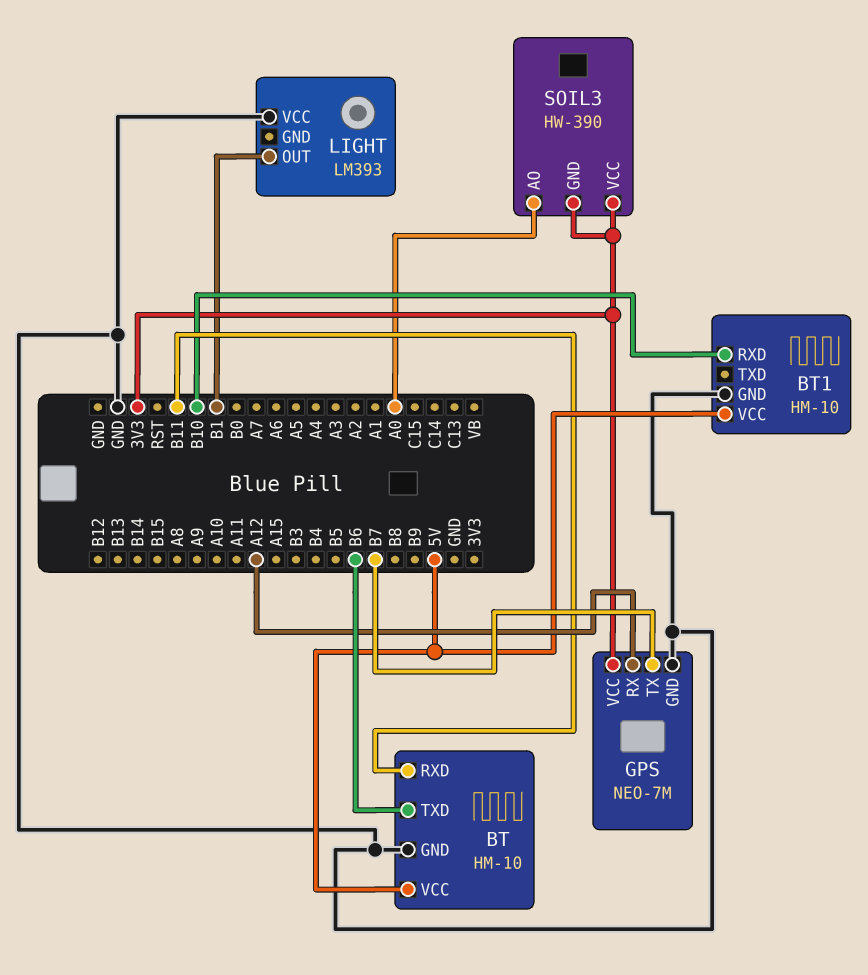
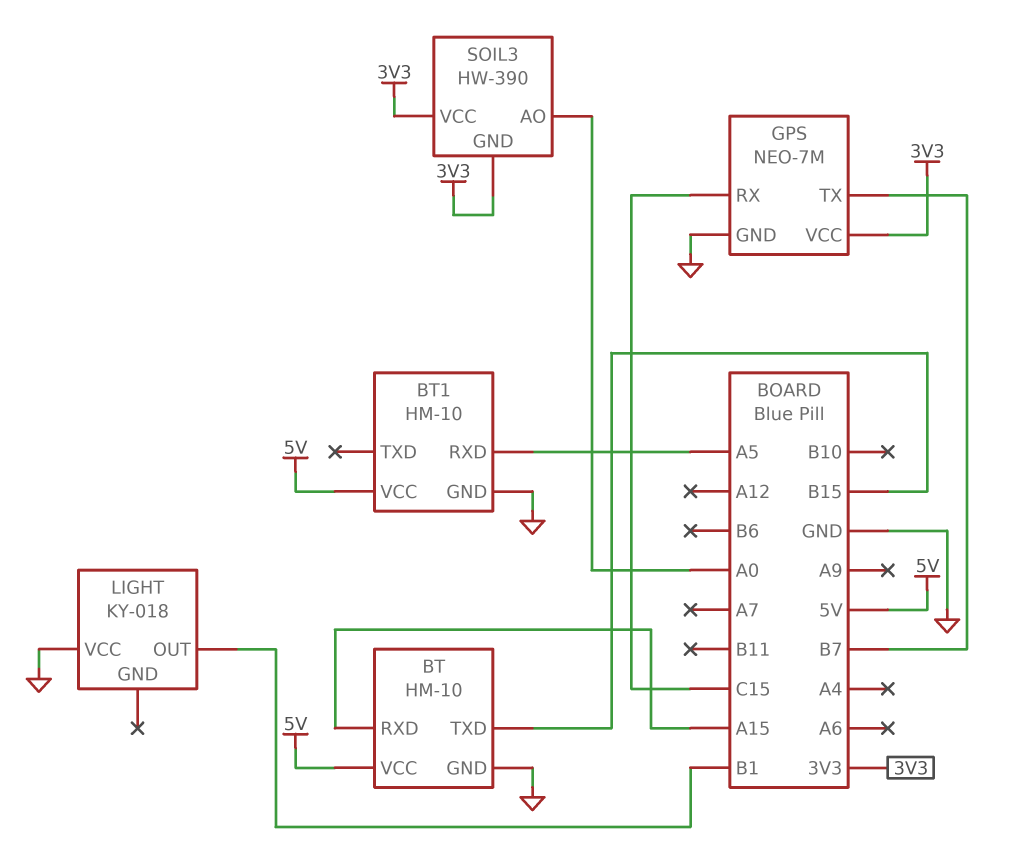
BT pin RXD: B11 -> A15
BT pin TXD: B6 -> B15
BT1 pin RXD: B10 -> A5
GPS pin RX: A12 -> C15
LIGHT: LM393 -> KY-018

